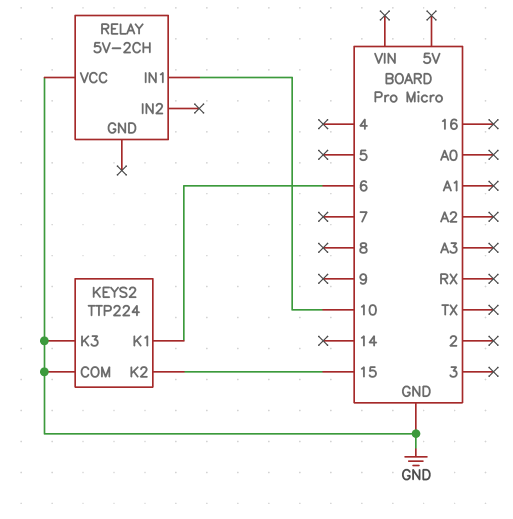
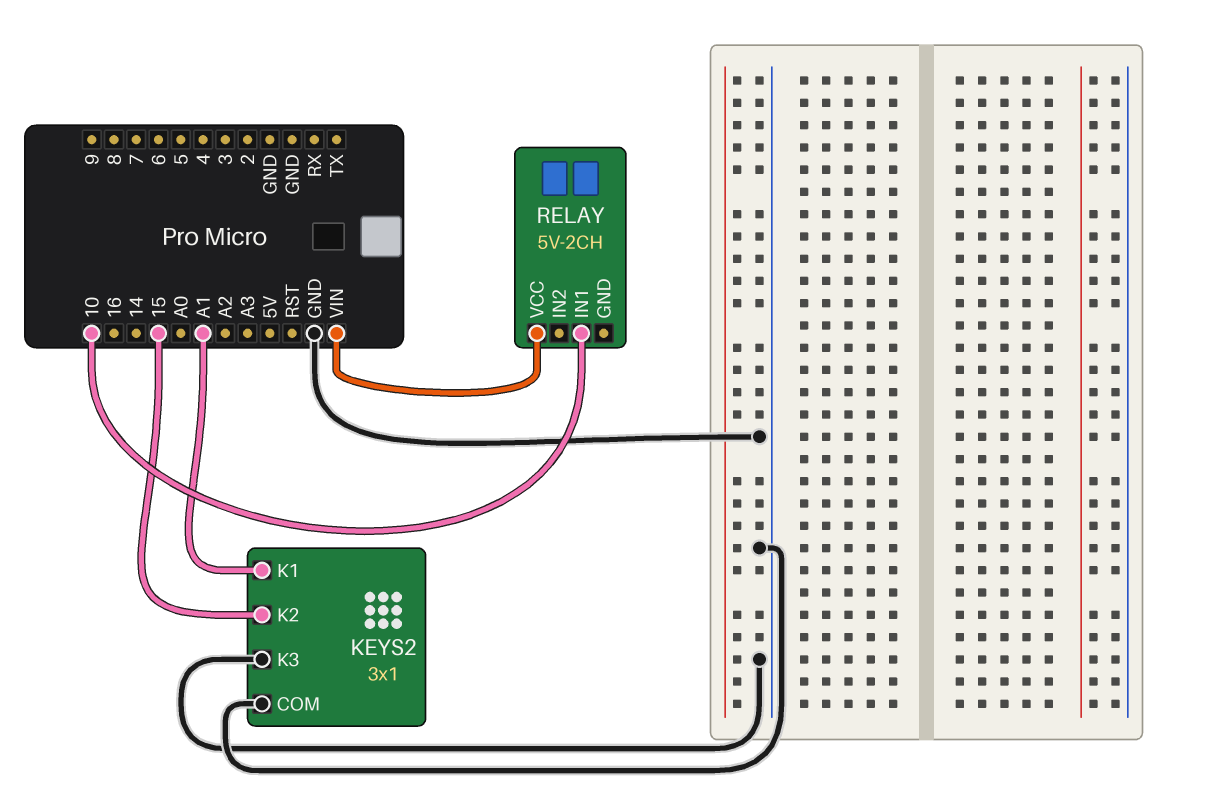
KEYS2: TTP224 -> 3x1
KEYS2 pin K1: 6 -> A1
RELAY pin VCC: GND -> VIN

